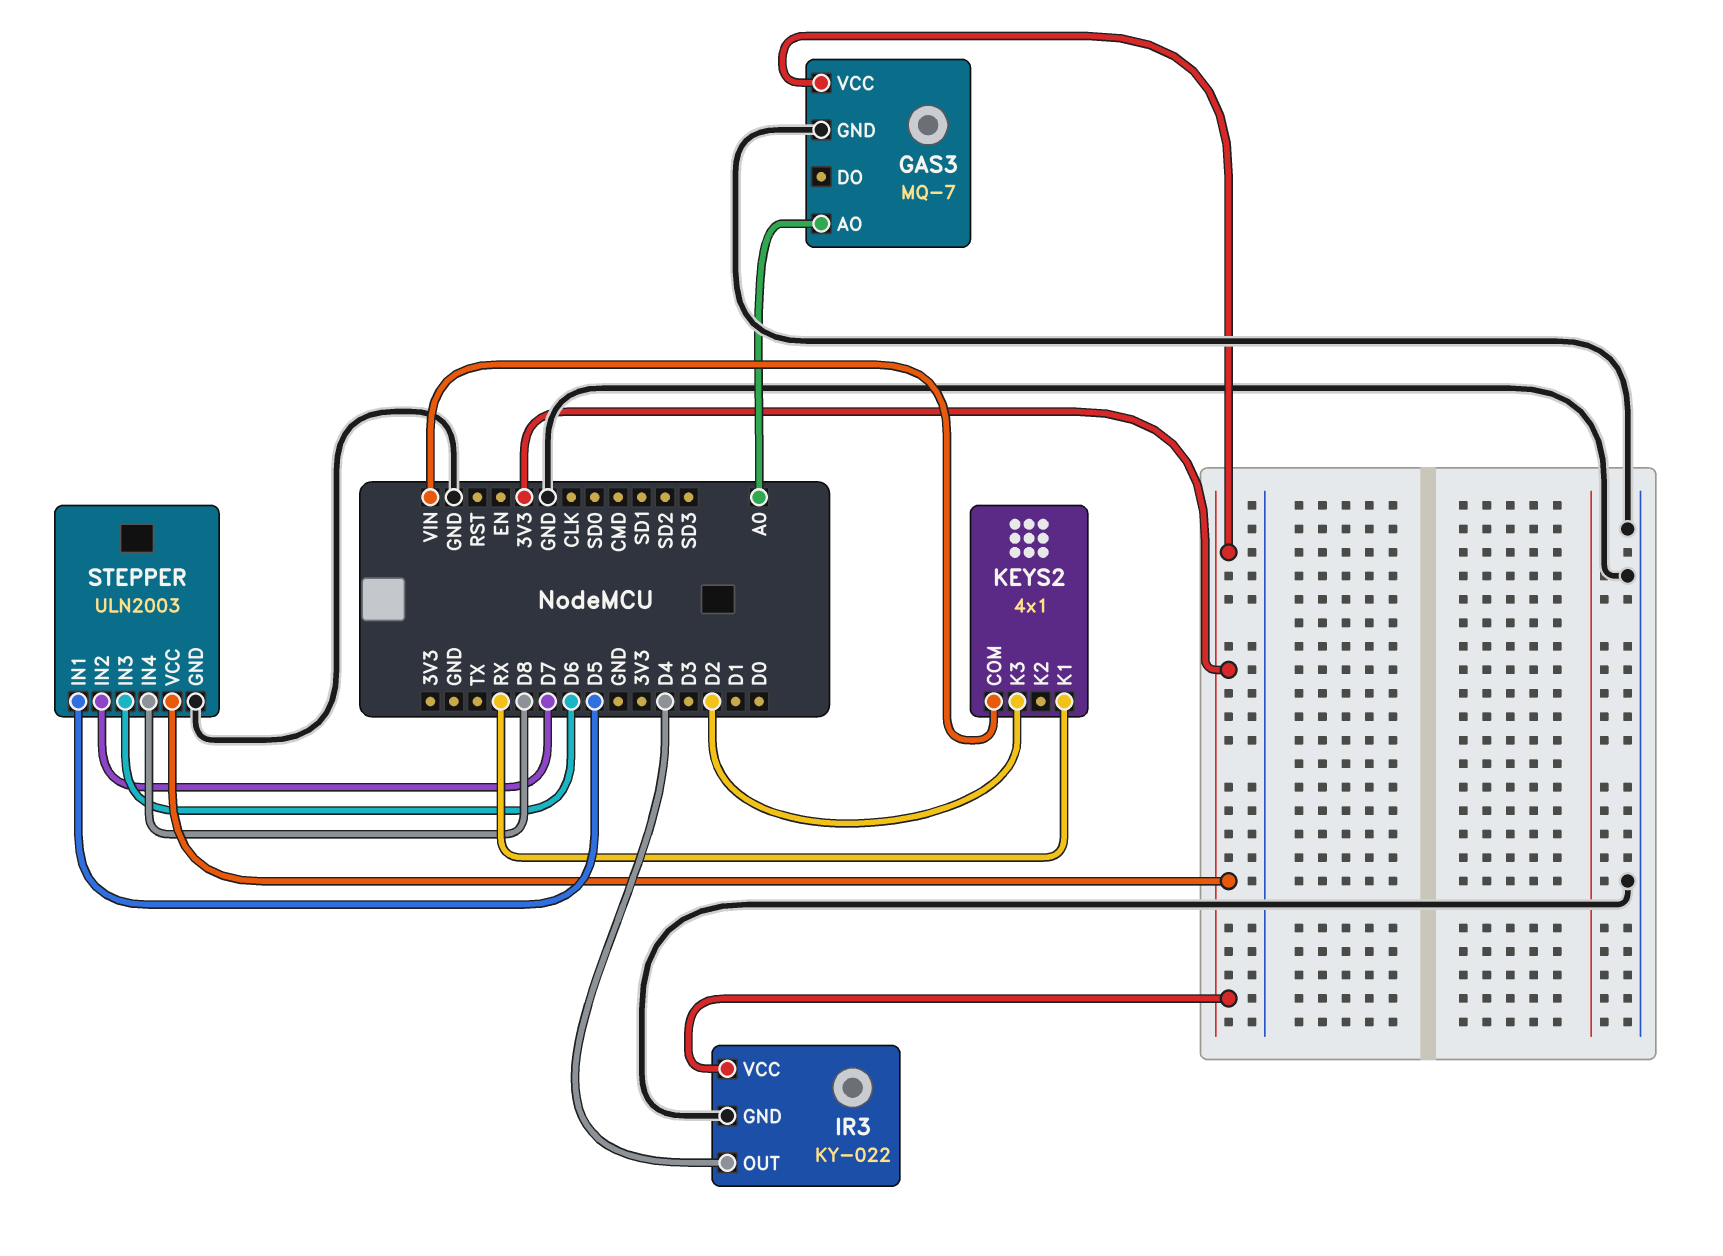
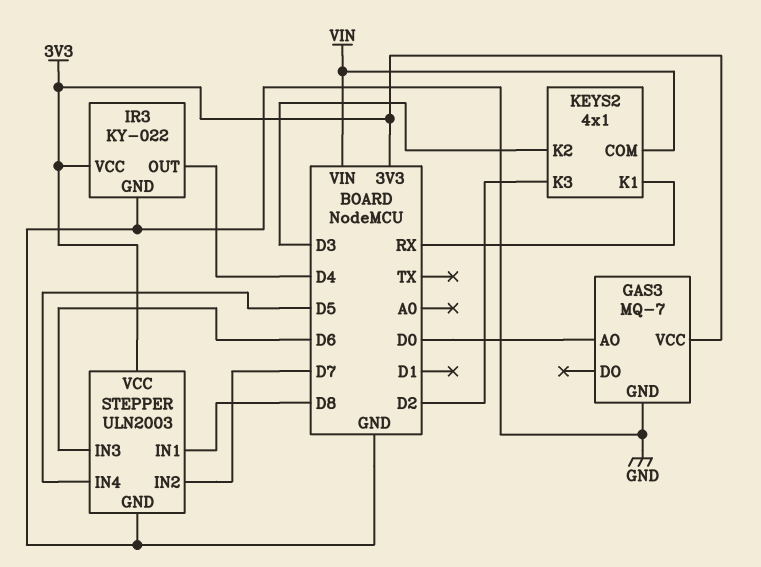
GAS3 pin AO: A0 -> D0
KEYS2 pin K2: none -> D3
STEPPER pin IN1: D5 -> D8
STEPPER pin IN4: D8 -> D5

